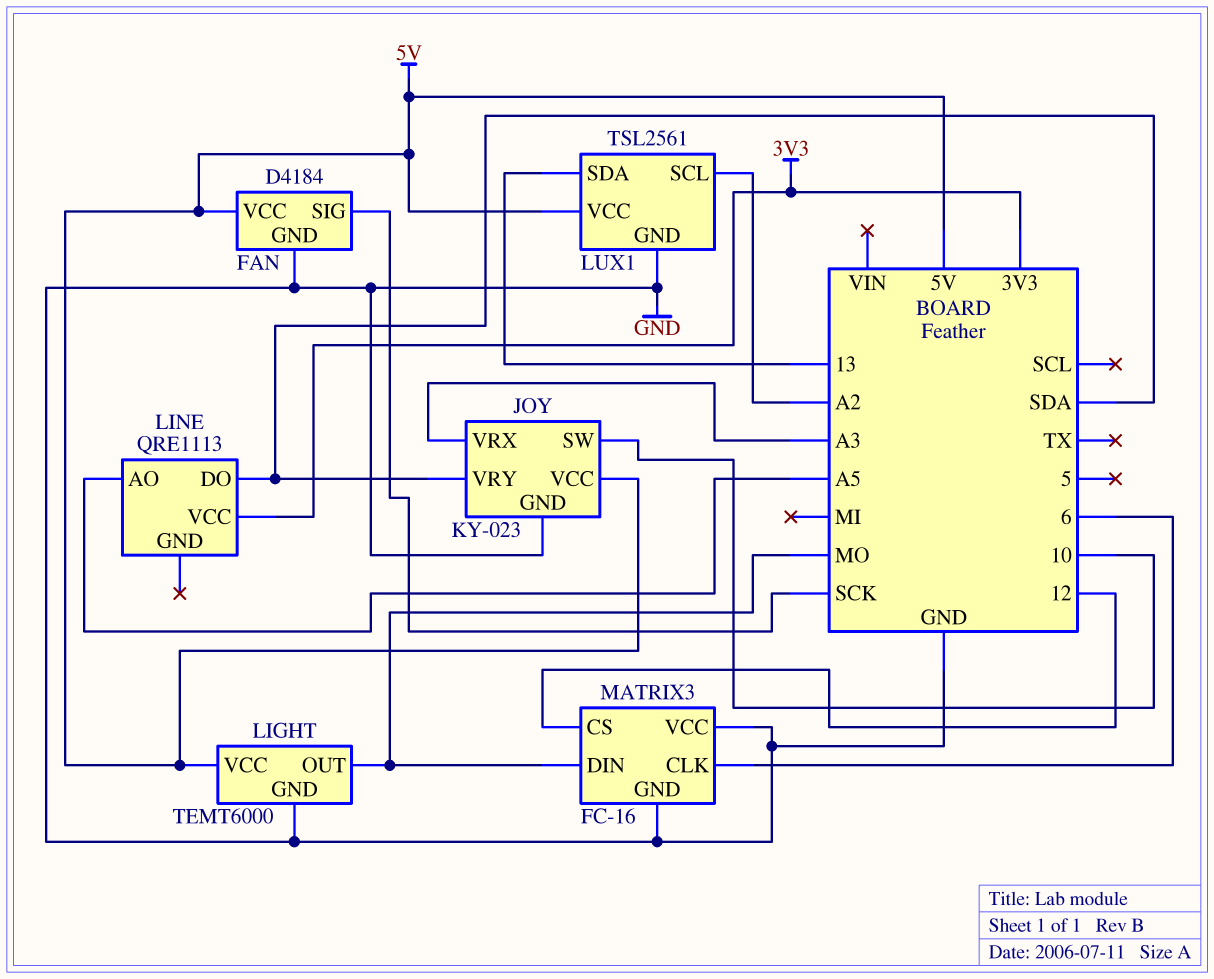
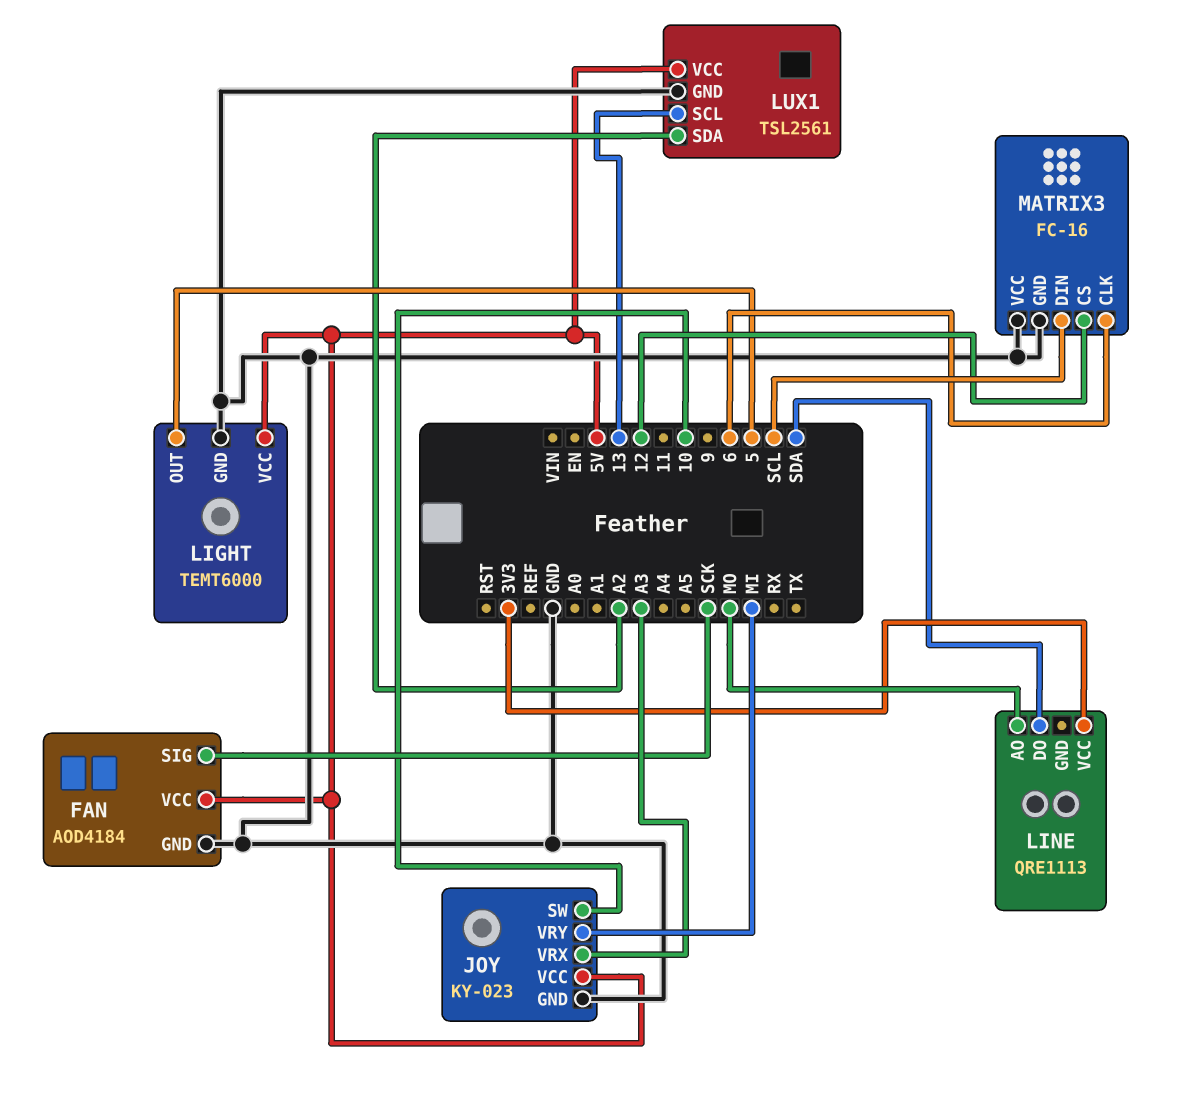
FAN: D4184 -> AOD4184
JOY pin VRY: SDA -> MI
LIGHT pin OUT: MO -> 5
LINE pin AO: A5 -> MO
LUX1 pin SCL: A2 -> 13
LUX1 pin SDA: 13 -> A2
MATRIX3 pin DIN: MO -> SCL

